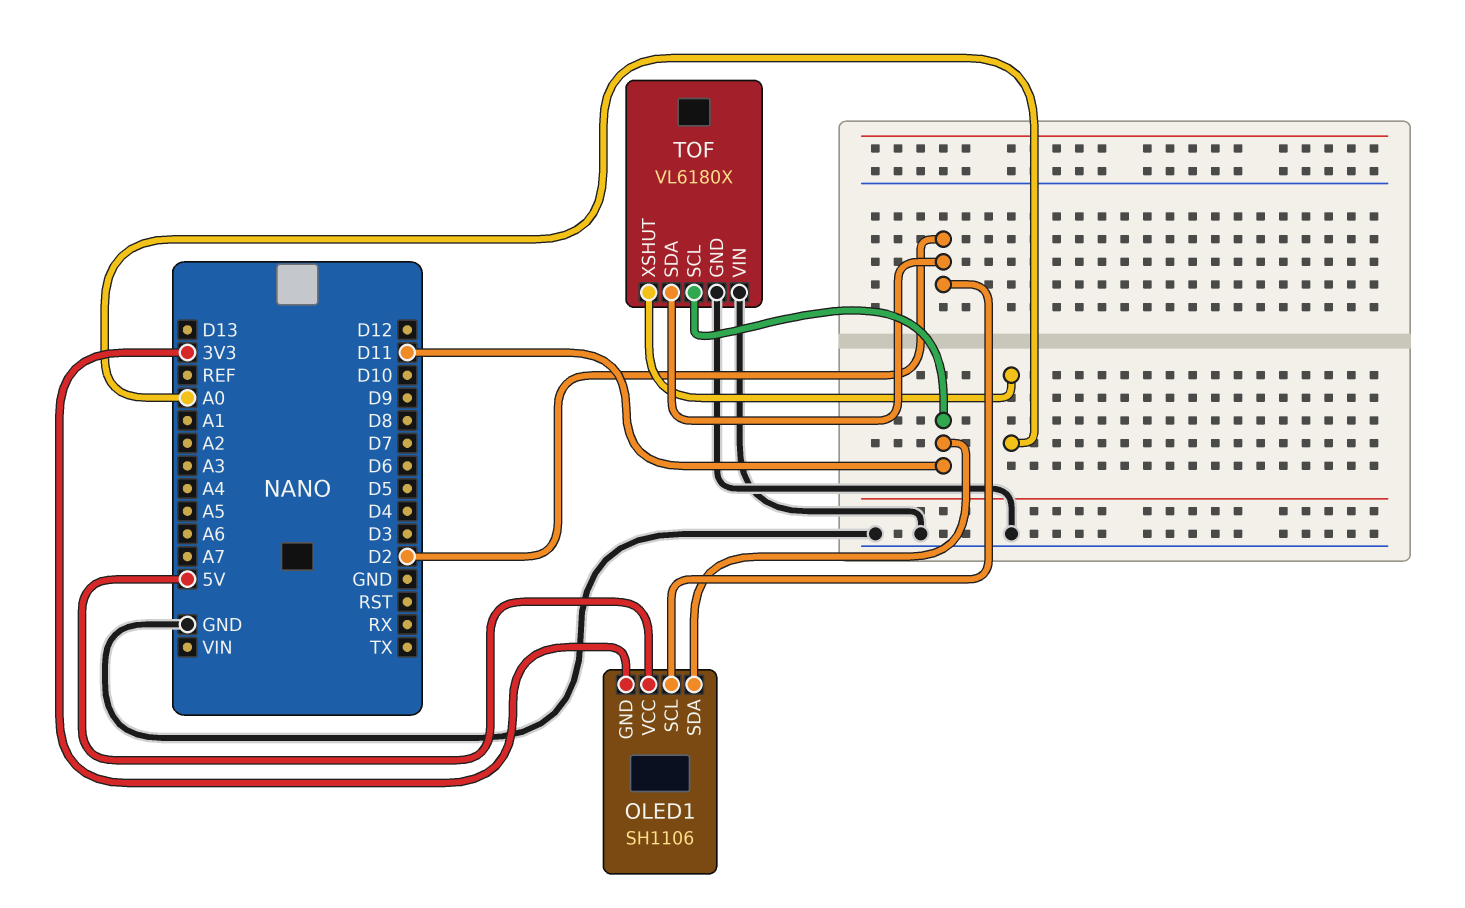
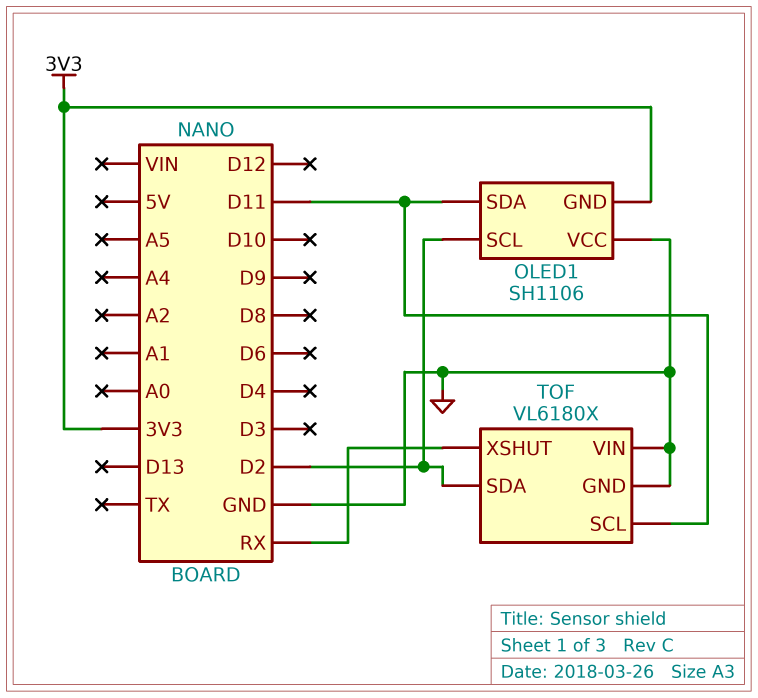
OLED1 pin VCC: 5V -> GND
TOF pin XSHUT: A0 -> RX

